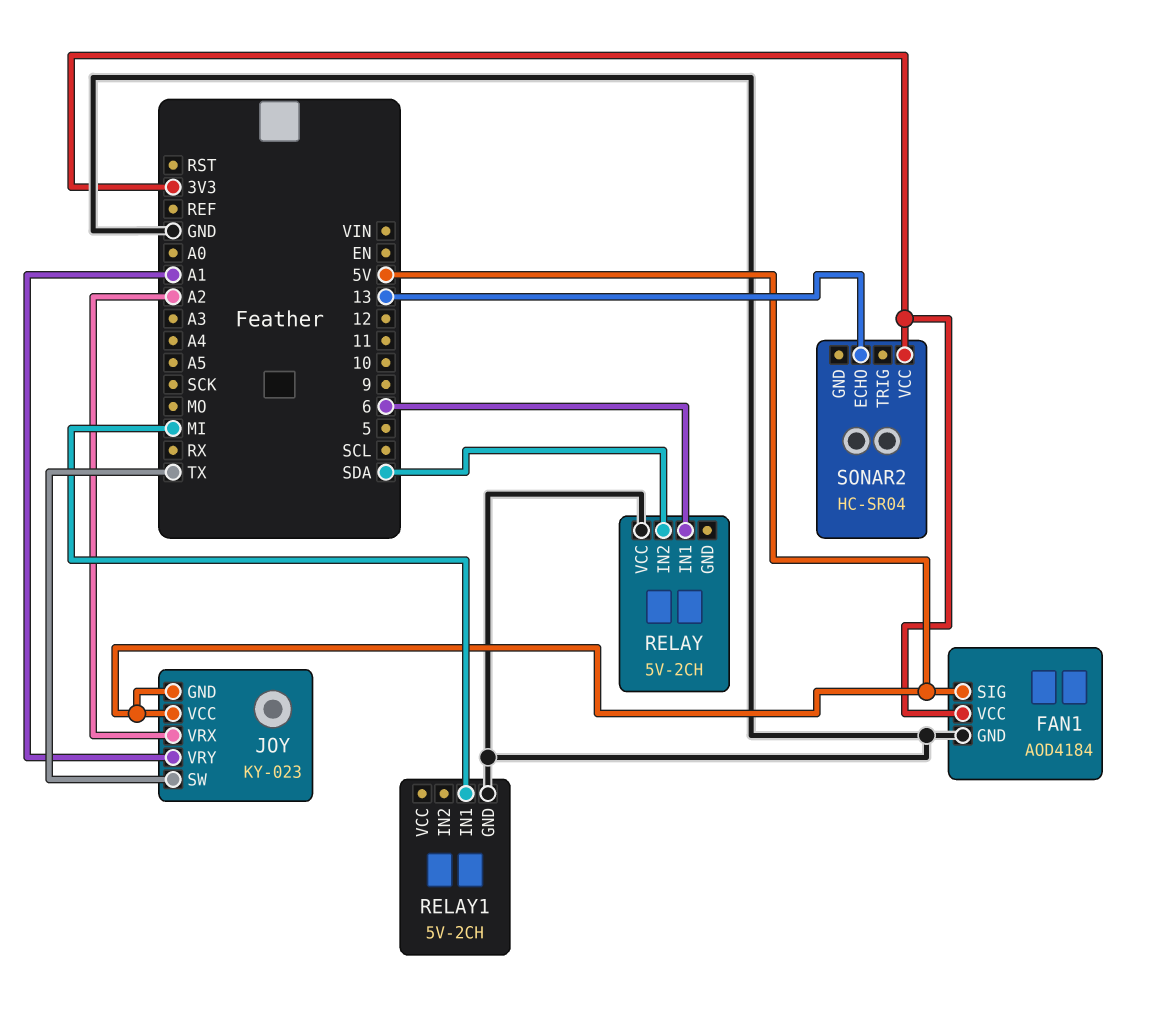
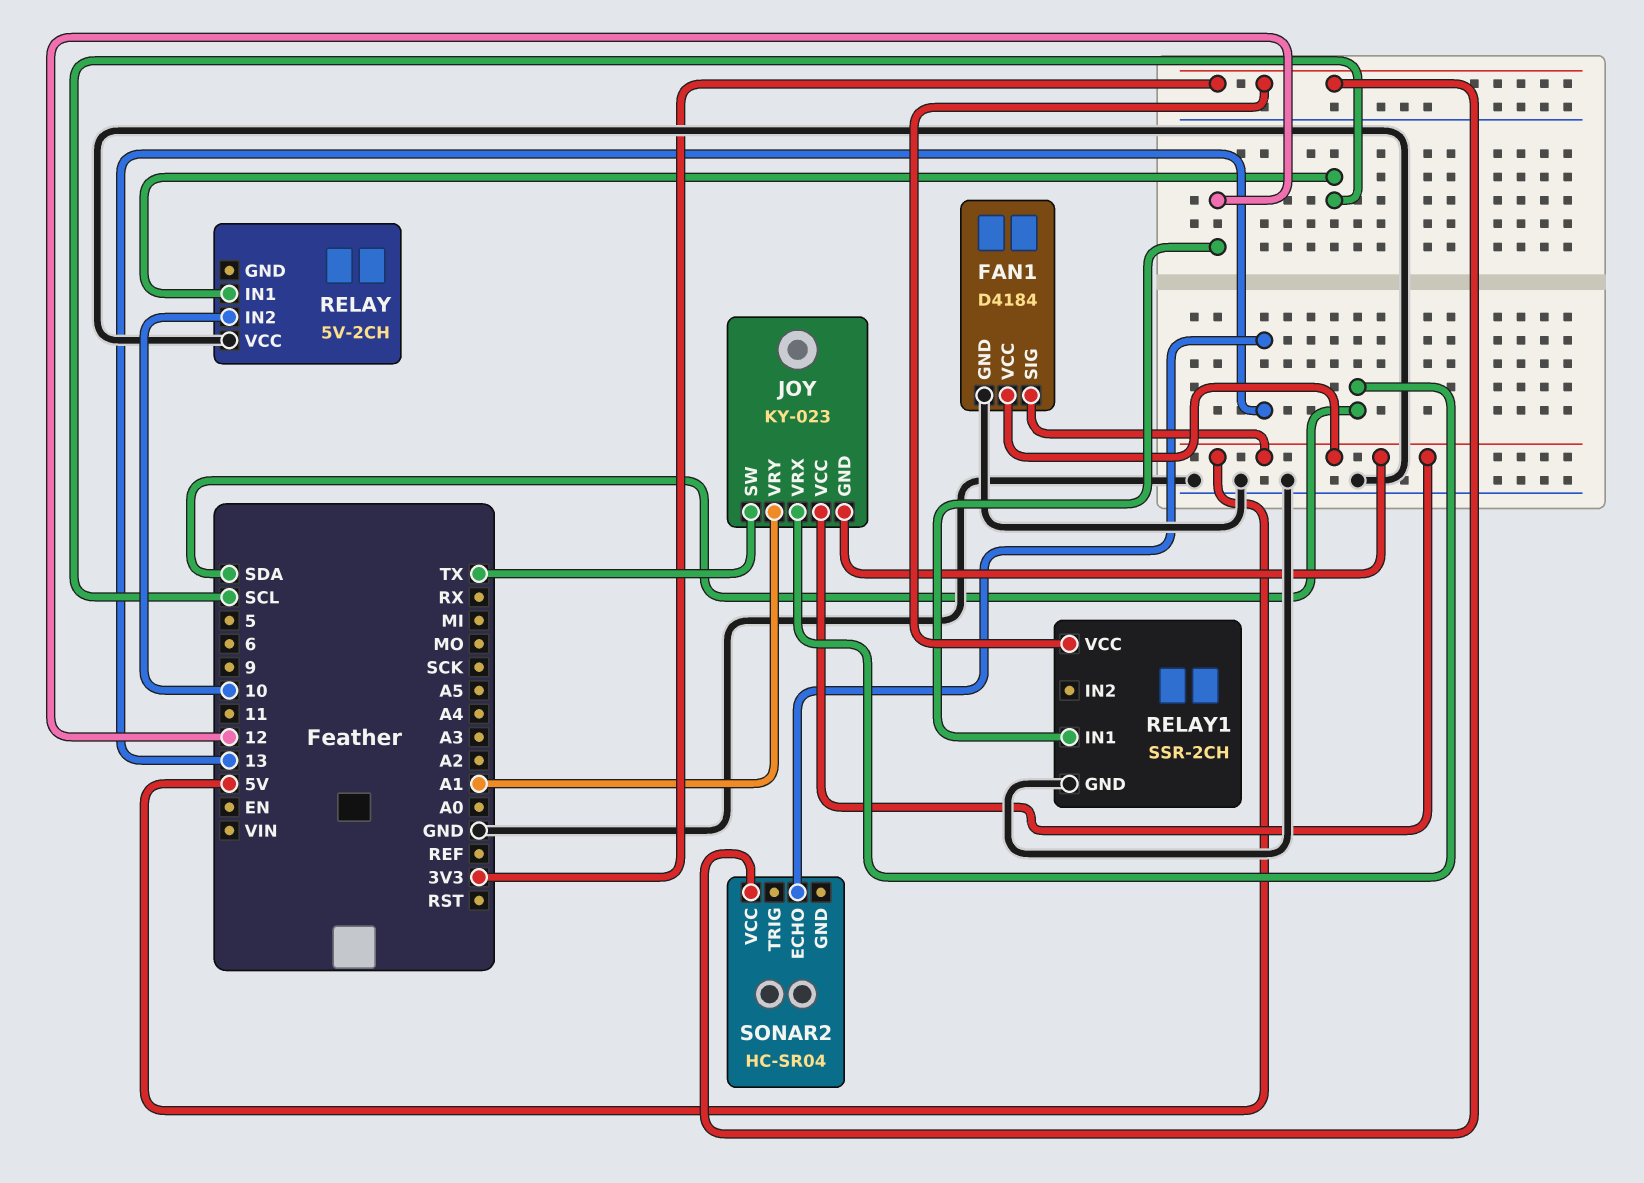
FAN1: AOD4184 -> D4184
FAN1 pin VCC: 3V3 -> 5V
JOY pin VRX: A2 -> SDA
RELAY pin IN1: 6 -> SCL
RELAY pin IN2: SDA -> 10
RELAY1: 5V-2CH -> SSR-2CH
RELAY1 pin IN1: MI -> 12
RELAY1 pin VCC: none -> 3V3

